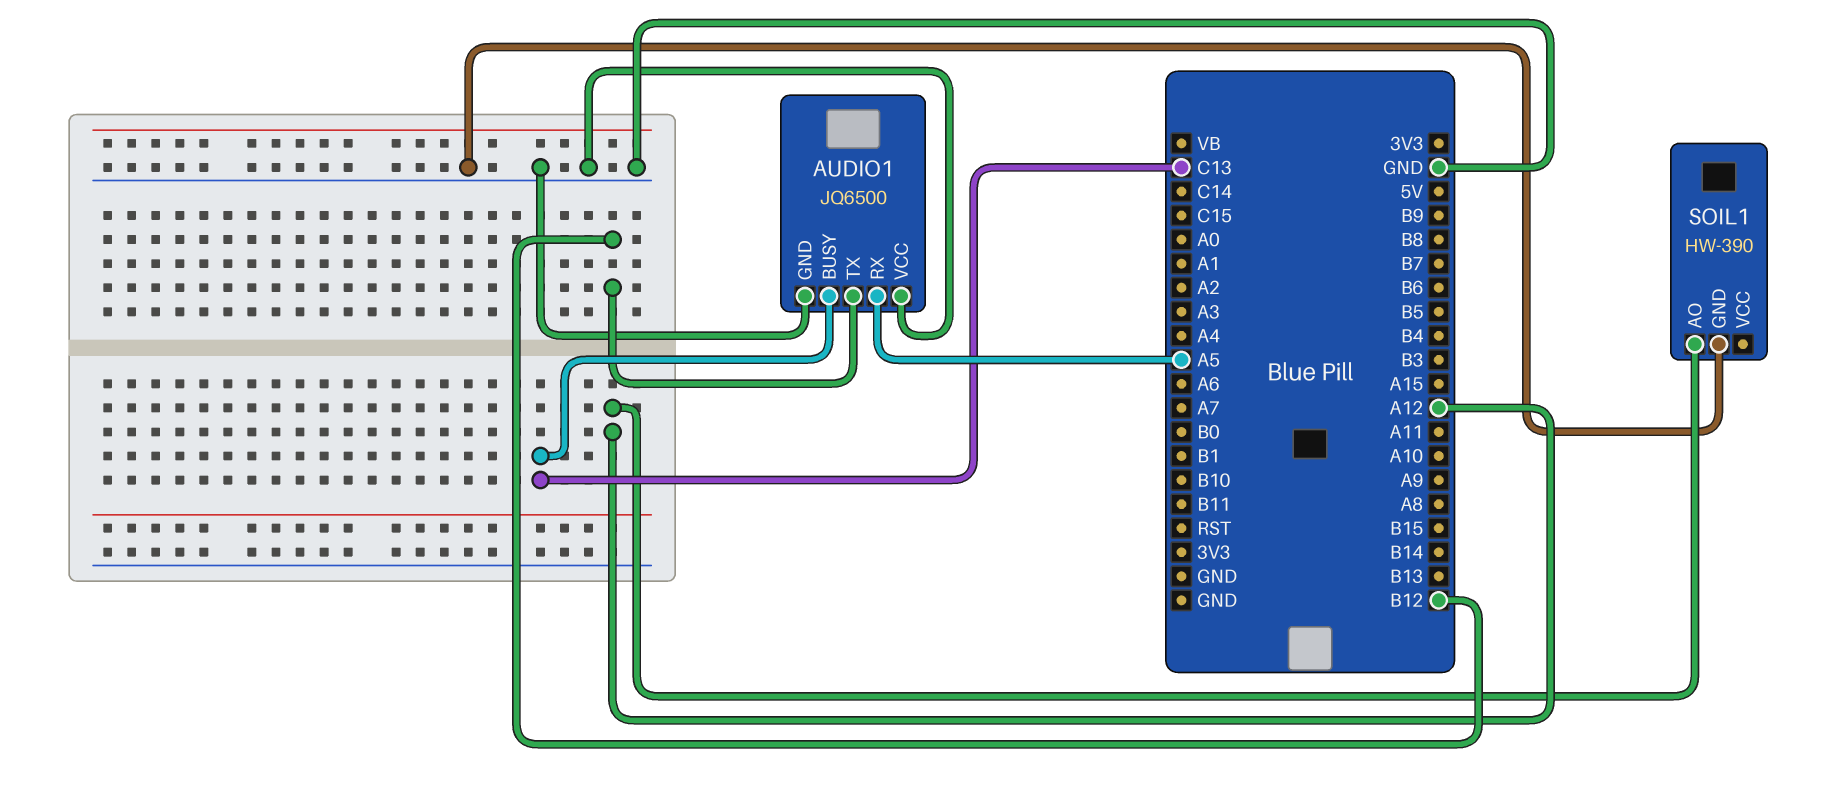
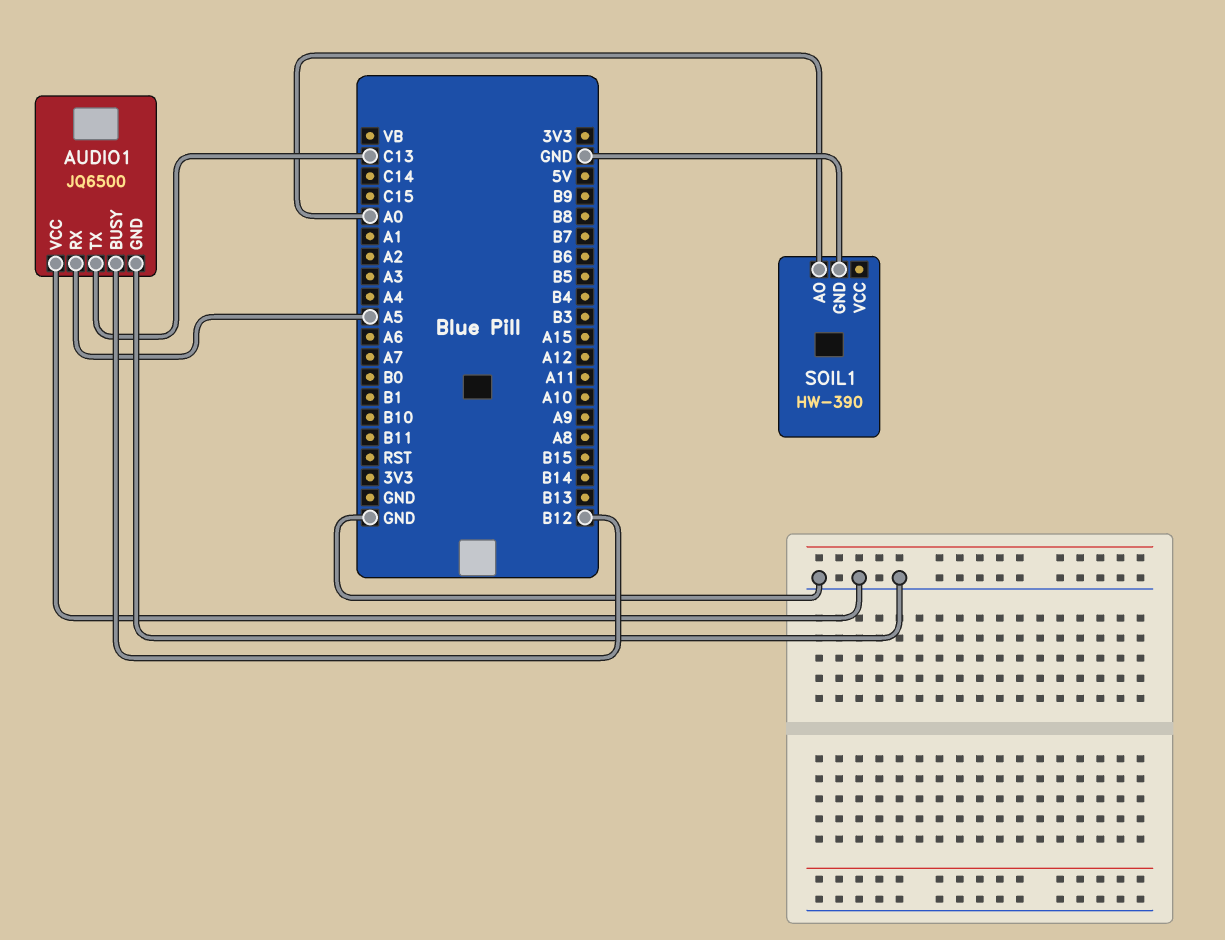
AUDIO1 pin BUSY: C13 -> B12
AUDIO1 pin TX: B12 -> C13
SOIL1 pin AO: A12 -> A0

